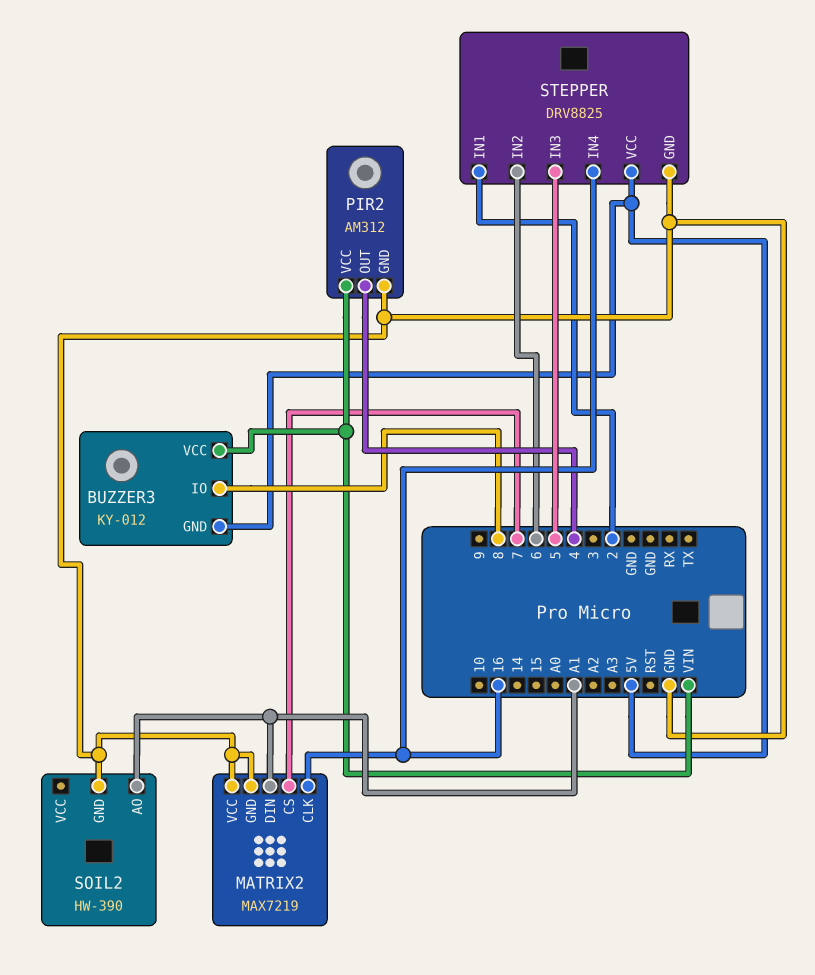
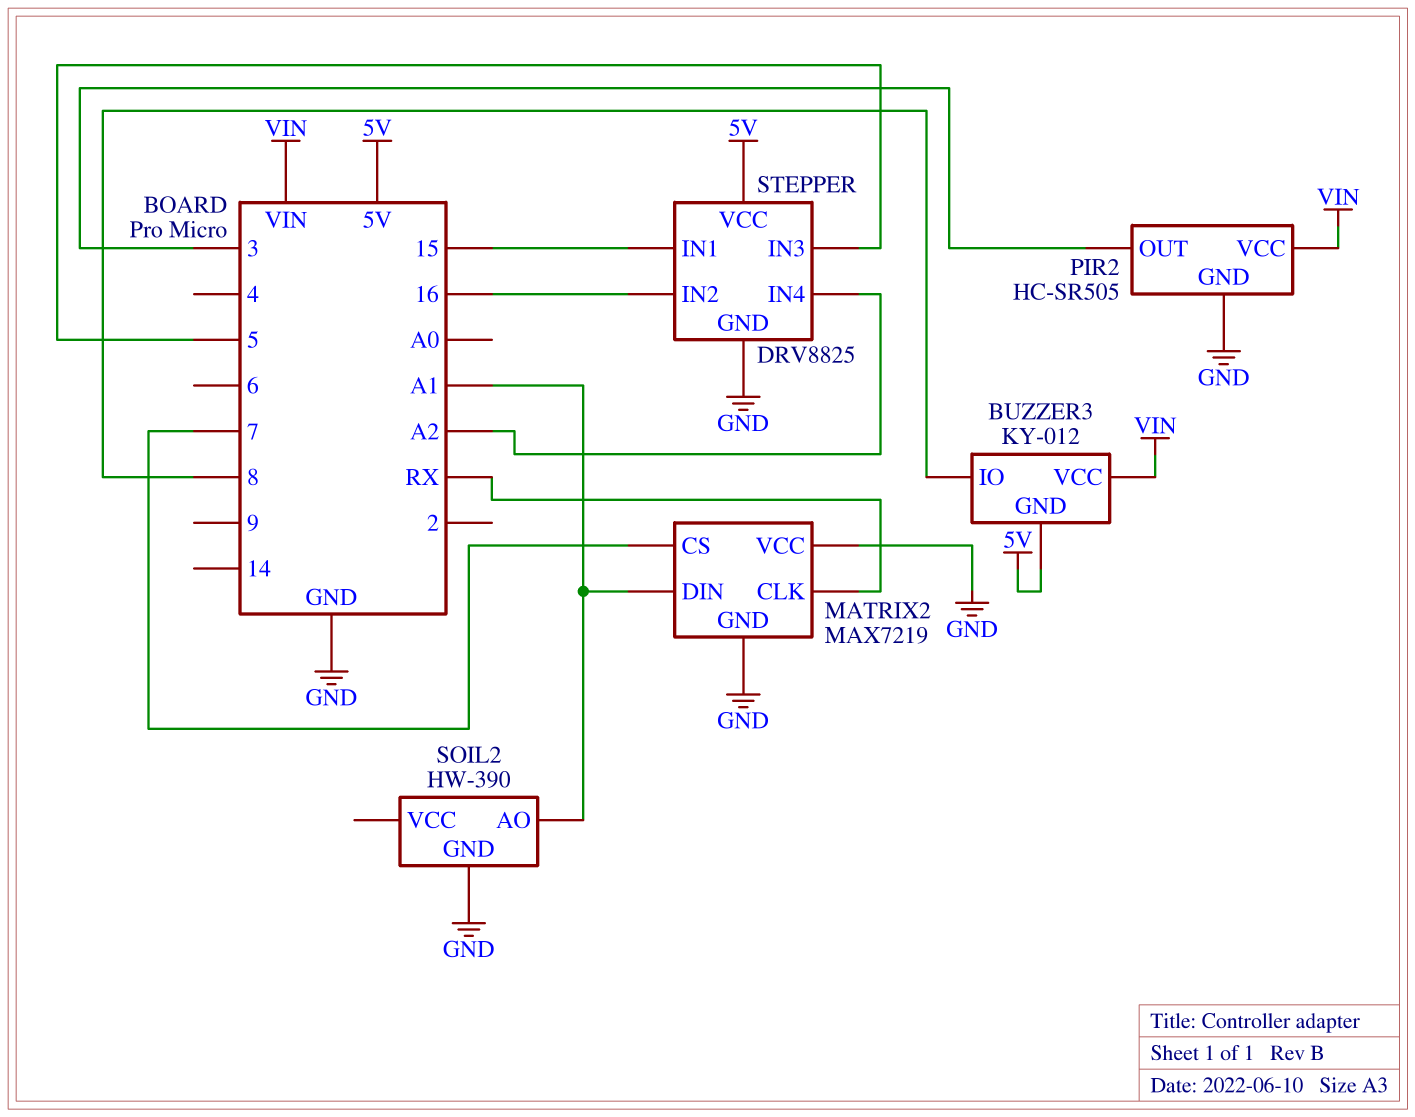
MATRIX2 pin CLK: 16 -> RX
PIR2: AM312 -> HC-SR505
PIR2 pin OUT: 4 -> 3
STEPPER pin IN1: 2 -> 15
STEPPER pin IN2: 6 -> 16
STEPPER pin IN4: 16 -> A2

